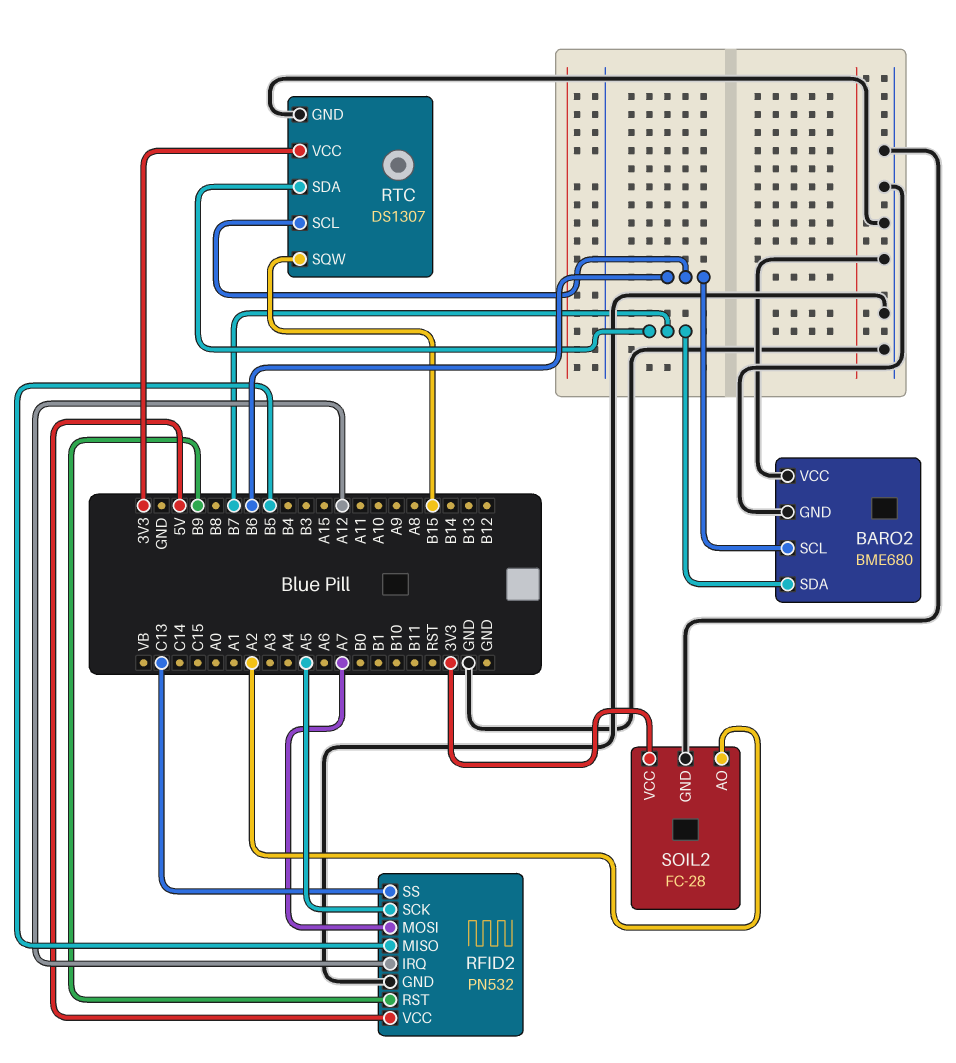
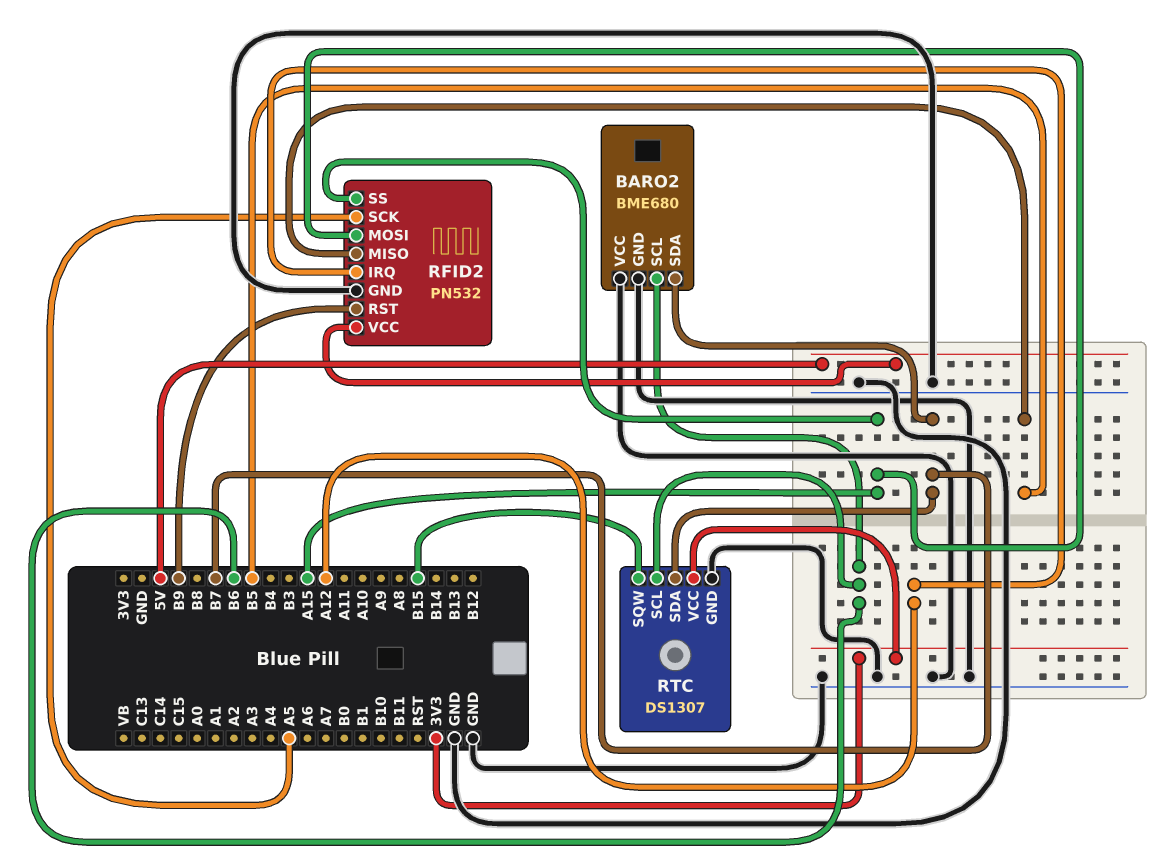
RFID2 pin MOSI: A7 -> A15
RFID2 pin SS: C13 -> A15
SOIL2: FC-28 -> none
SOIL2 pin AO: A2 -> none
SOIL2 pin GND: GND -> none
SOIL2 pin VCC: 3V3 -> none

